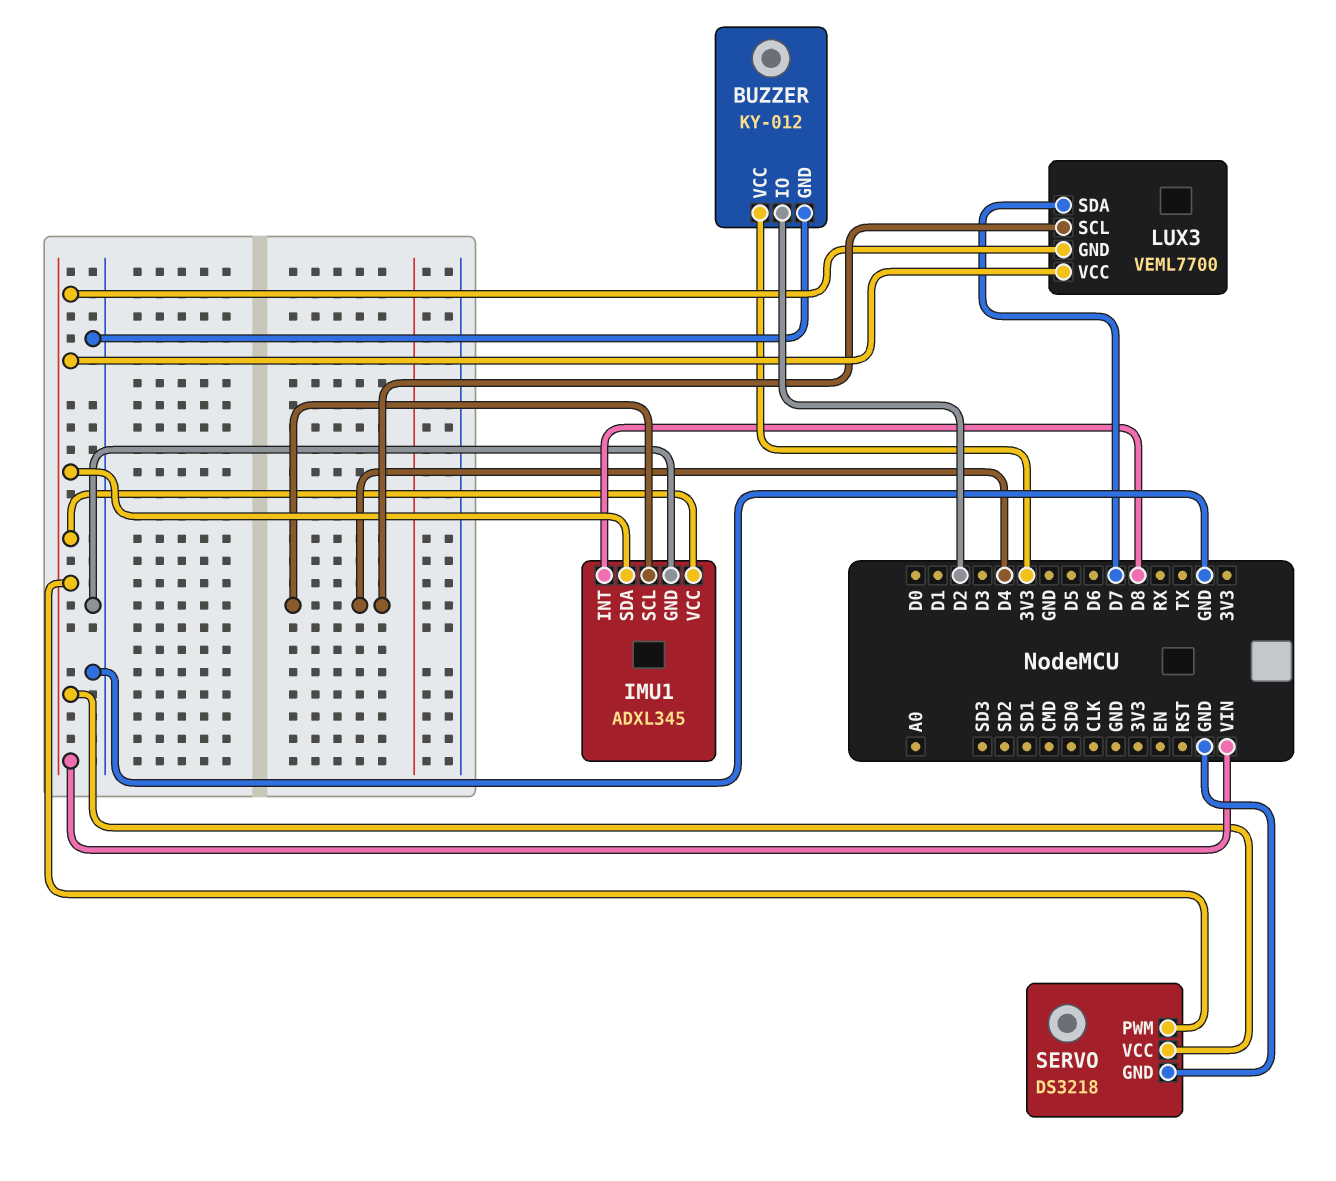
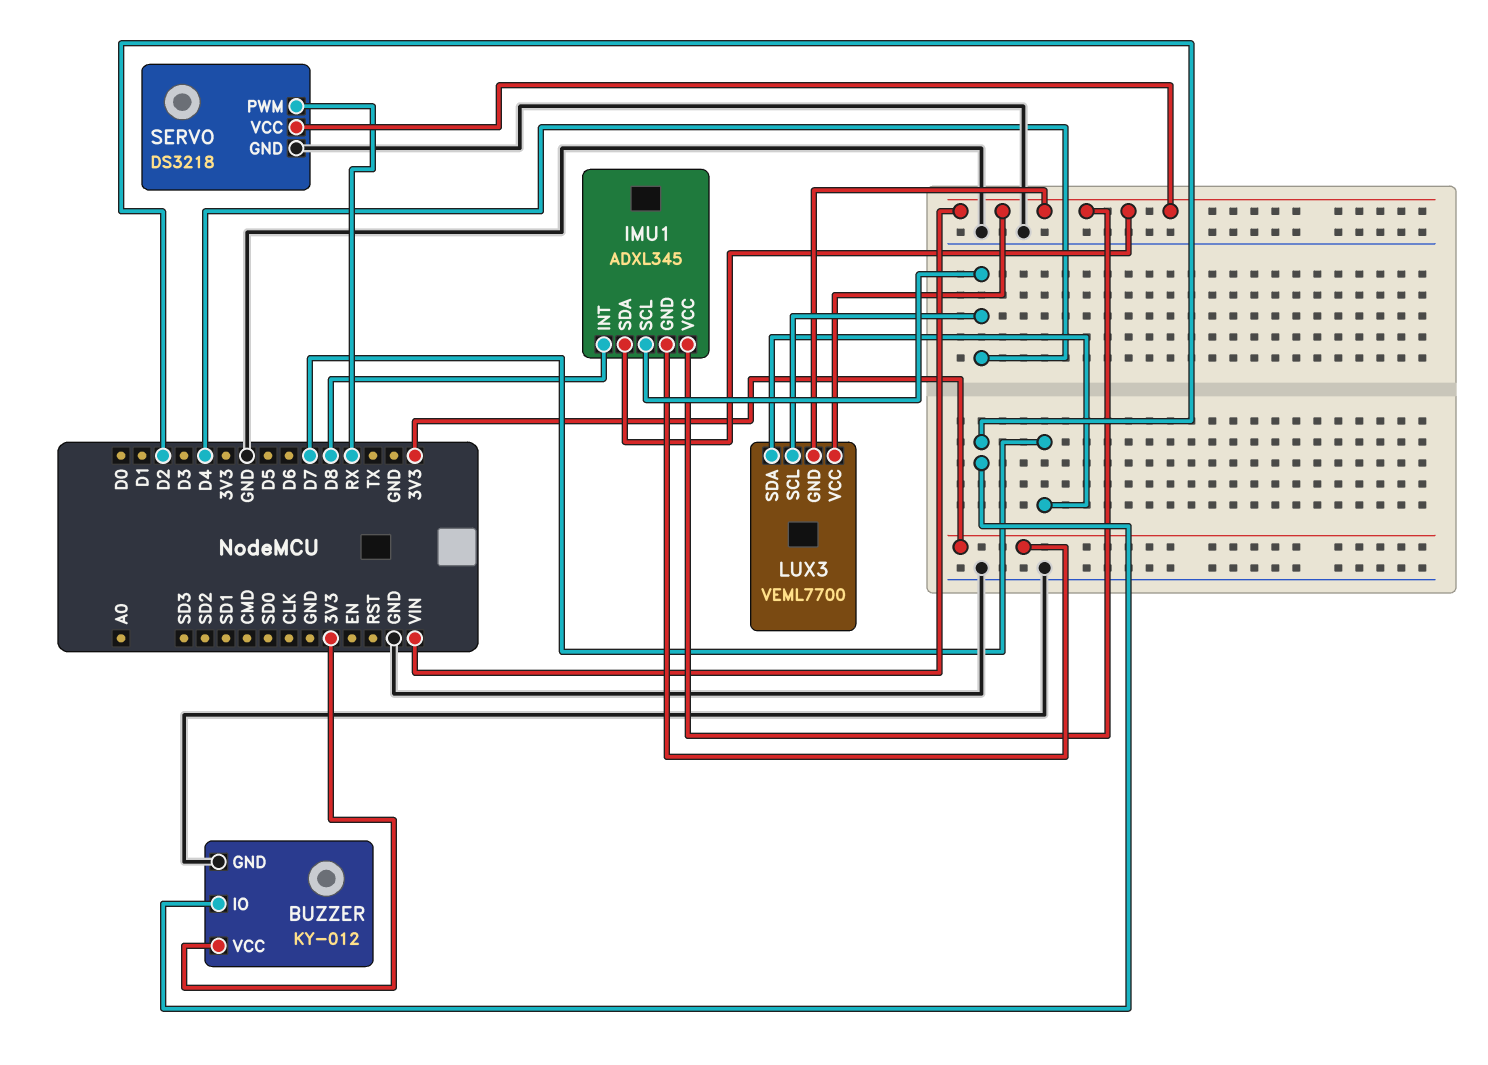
IMU1 pin GND: GND -> 3V3
SERVO pin PWM: VIN -> RX

